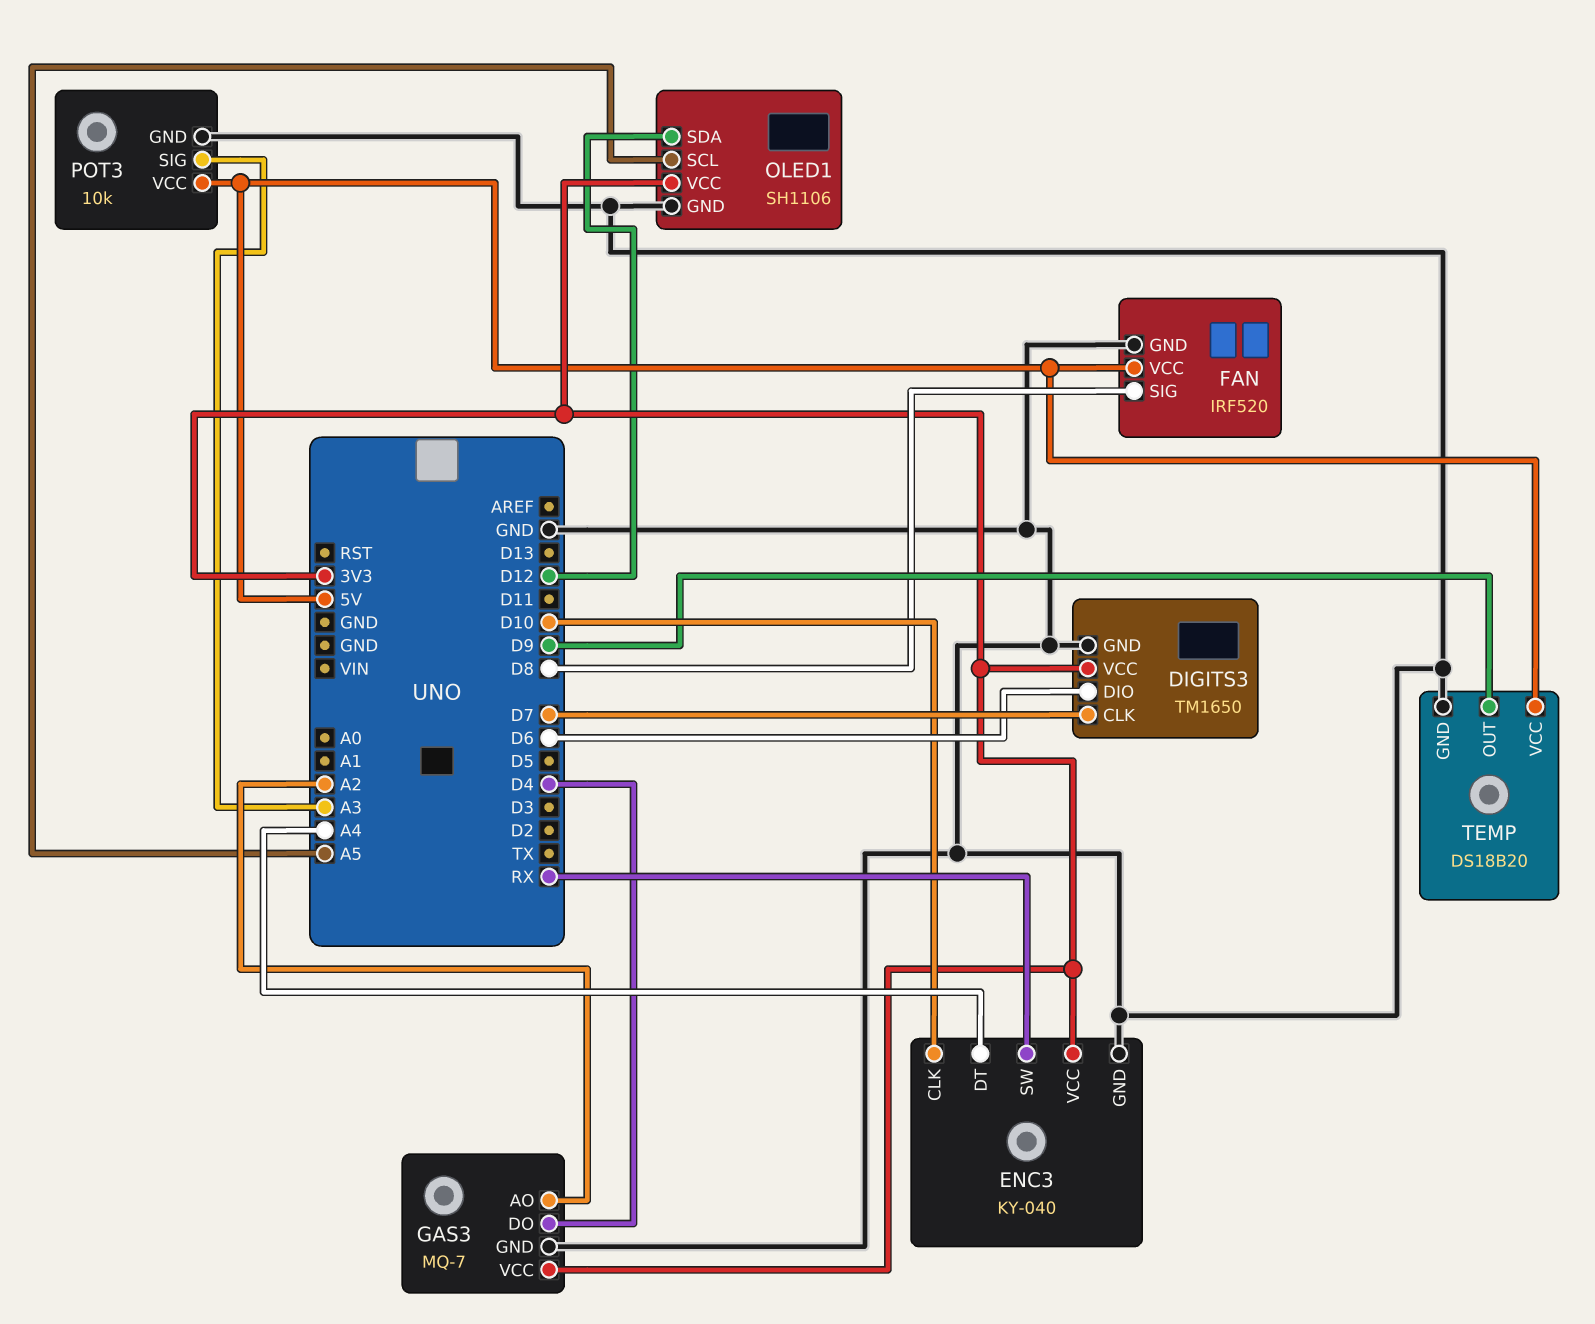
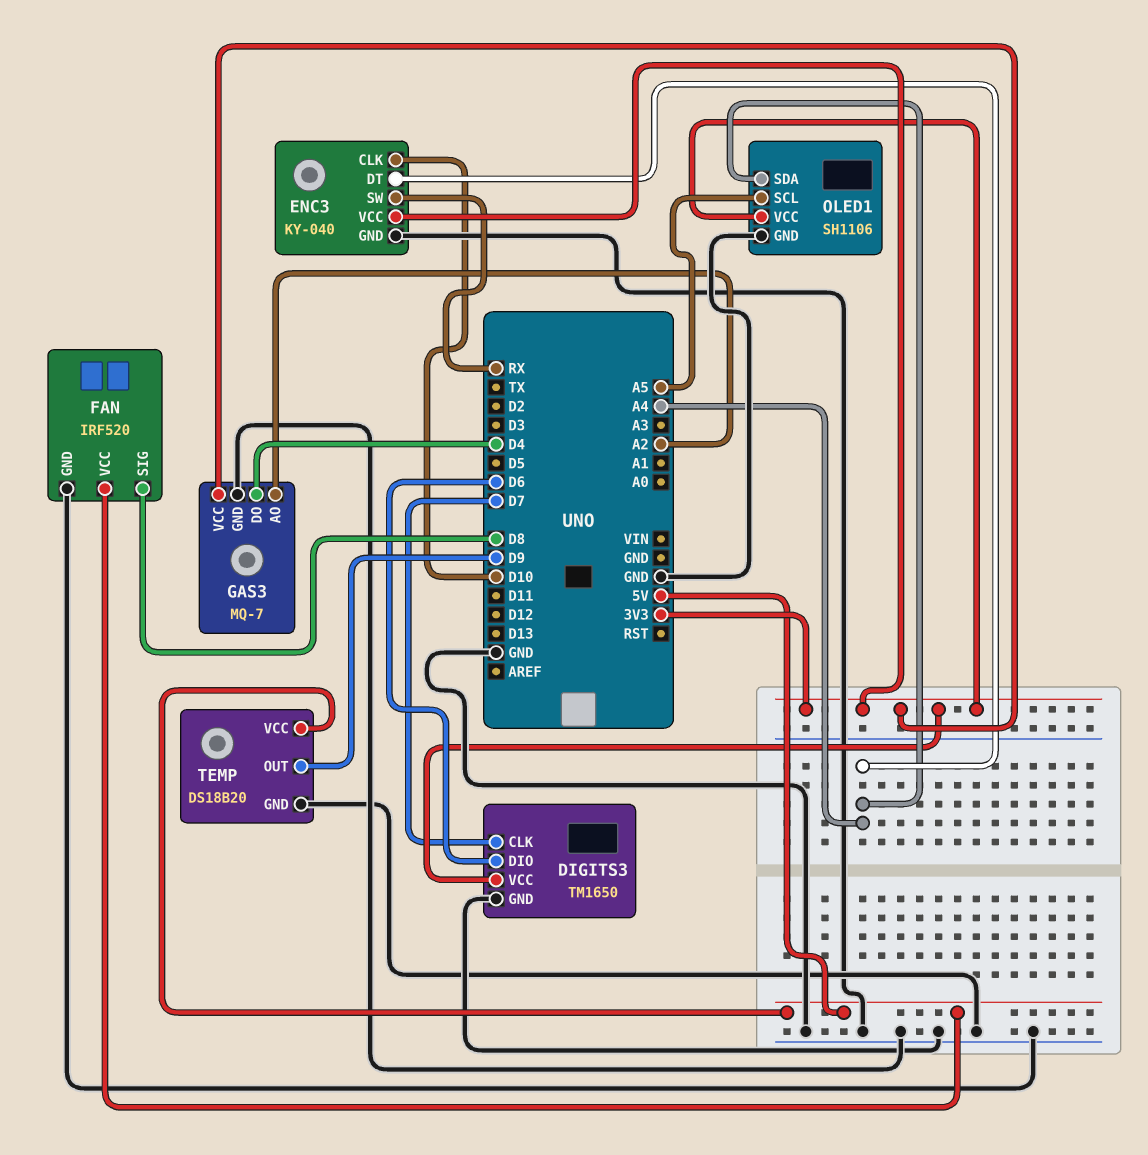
OLED1 pin SDA: D12 -> A4
POT3: 10k -> none
POT3 pin GND: GND -> none
POT3 pin SIG: A3 -> none
POT3 pin VCC: 5V -> none

